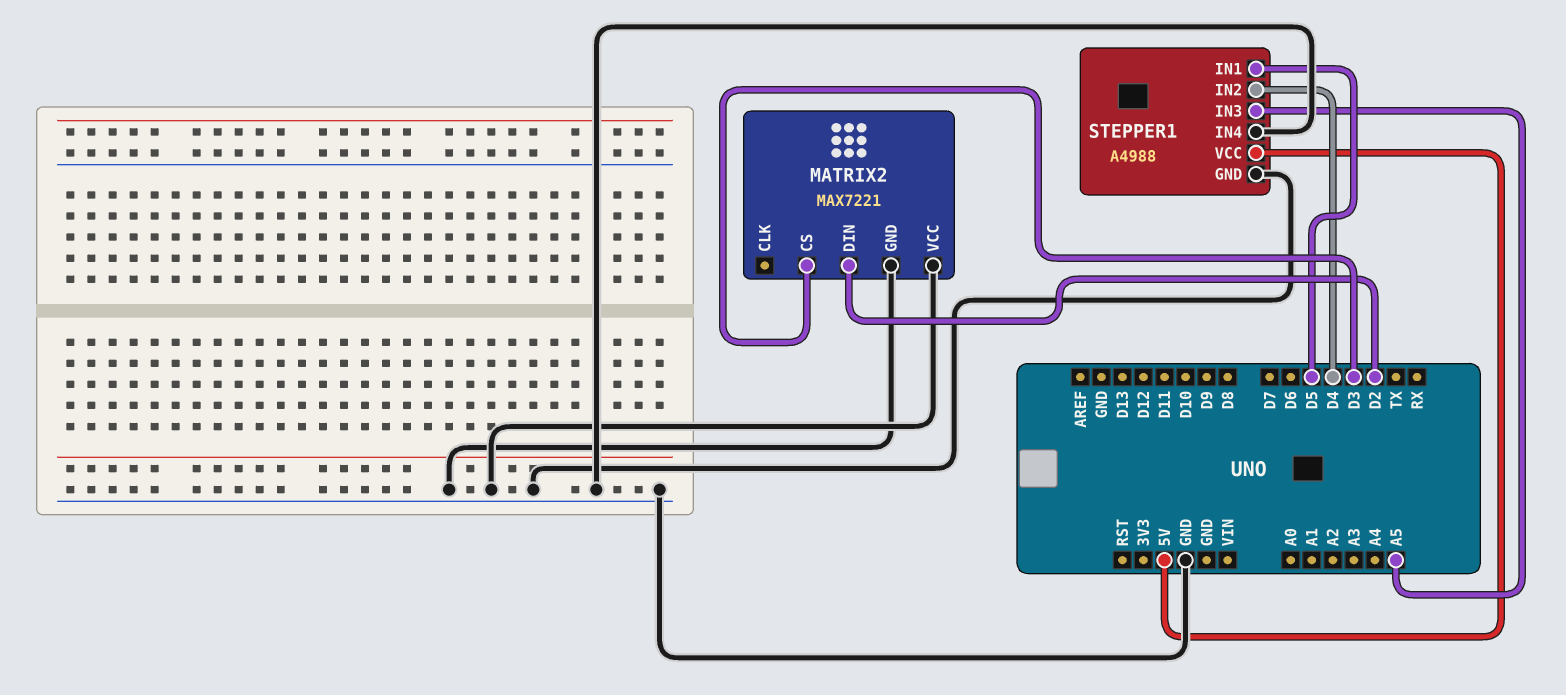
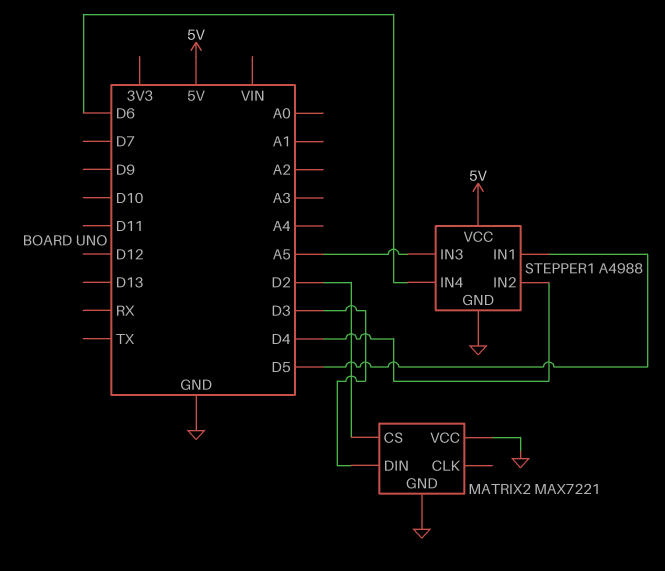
MATRIX2 pin CS: D3 -> D2
MATRIX2 pin DIN: D2 -> D3
STEPPER1 pin IN4: GND -> D6

